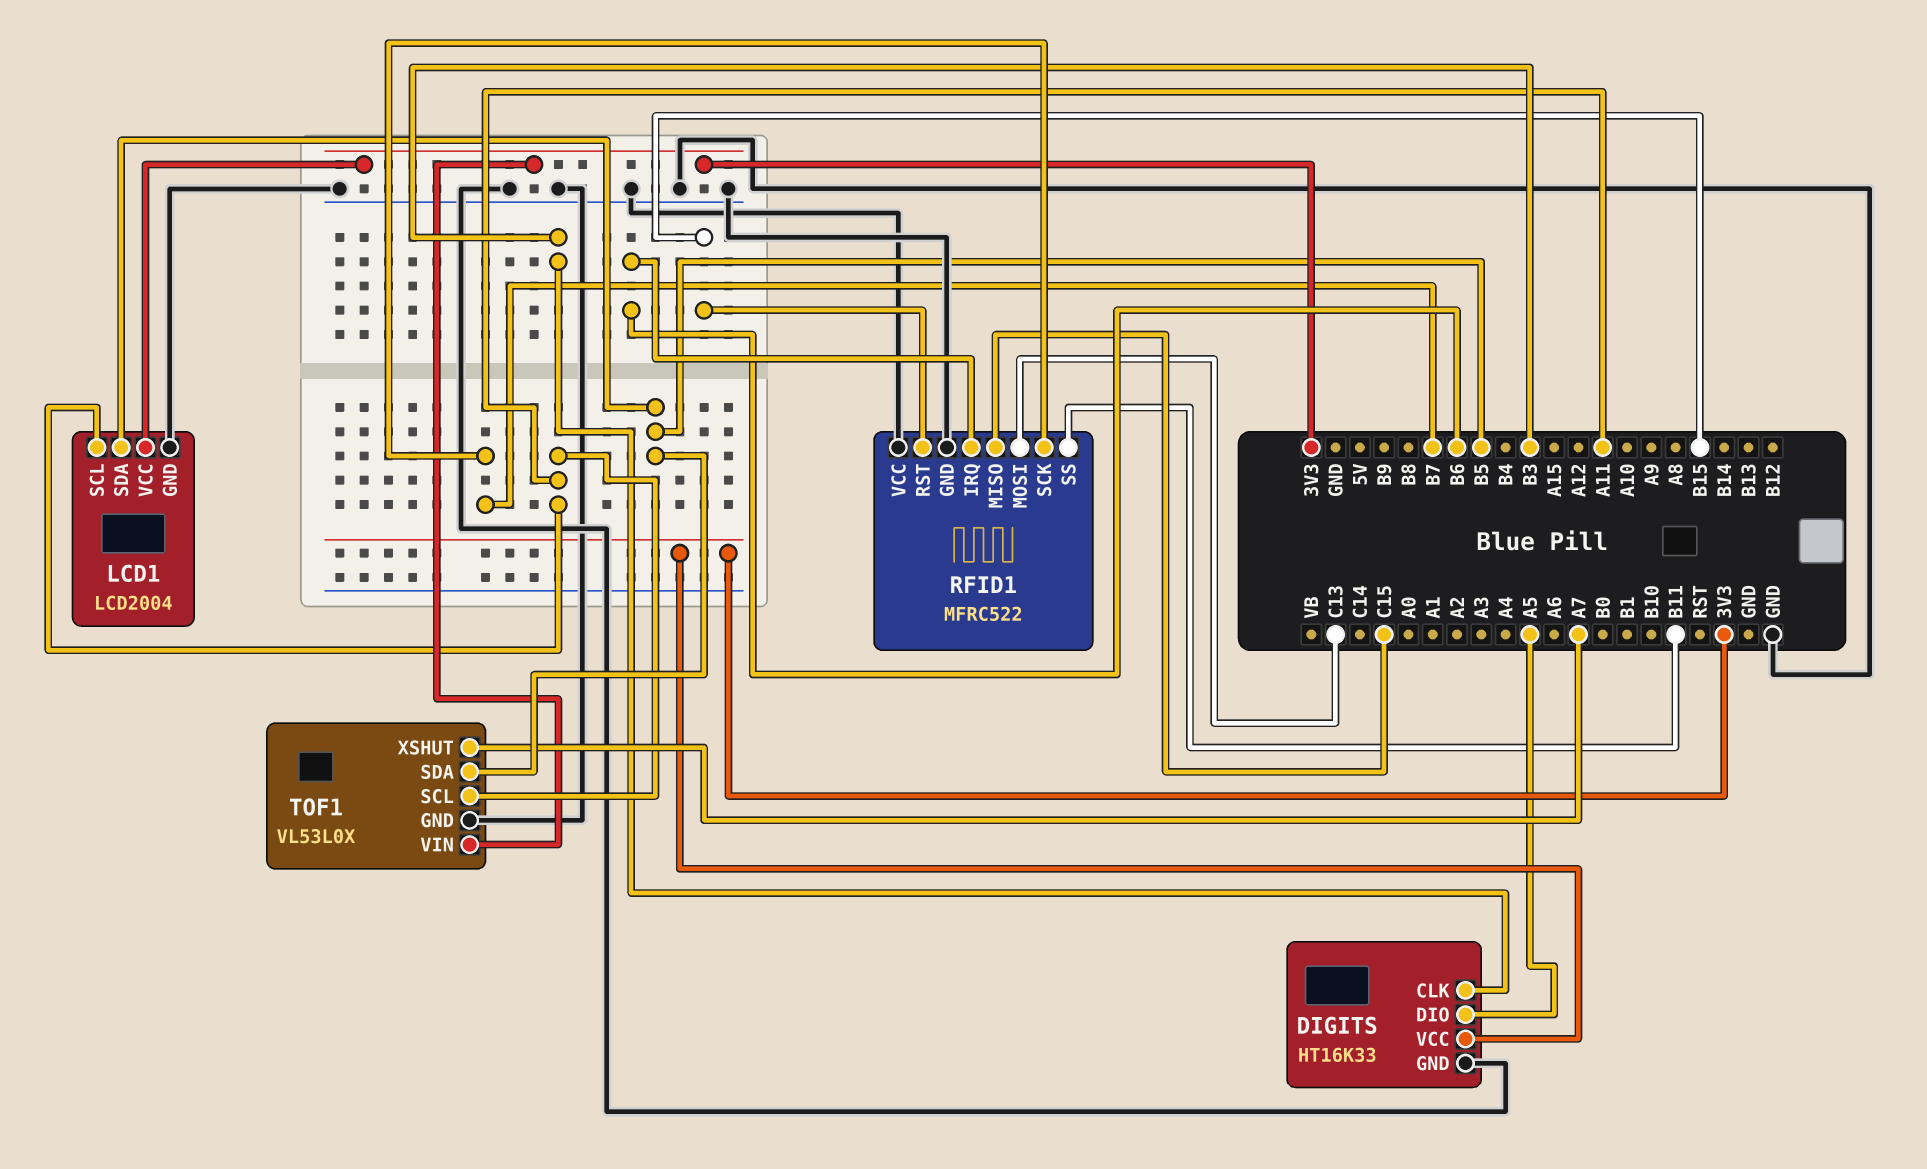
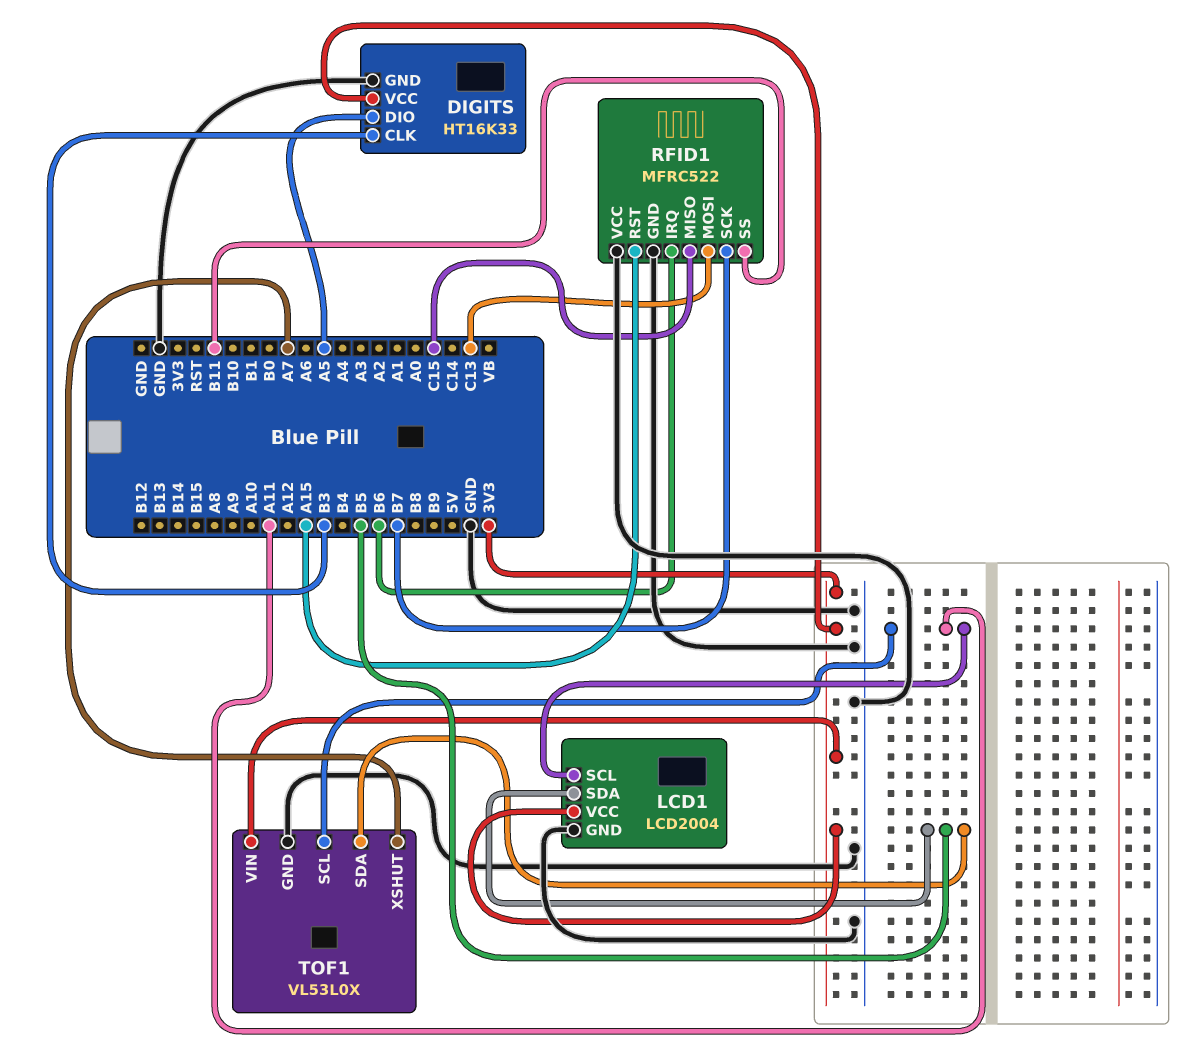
RFID1 pin RST: B15 -> A15

